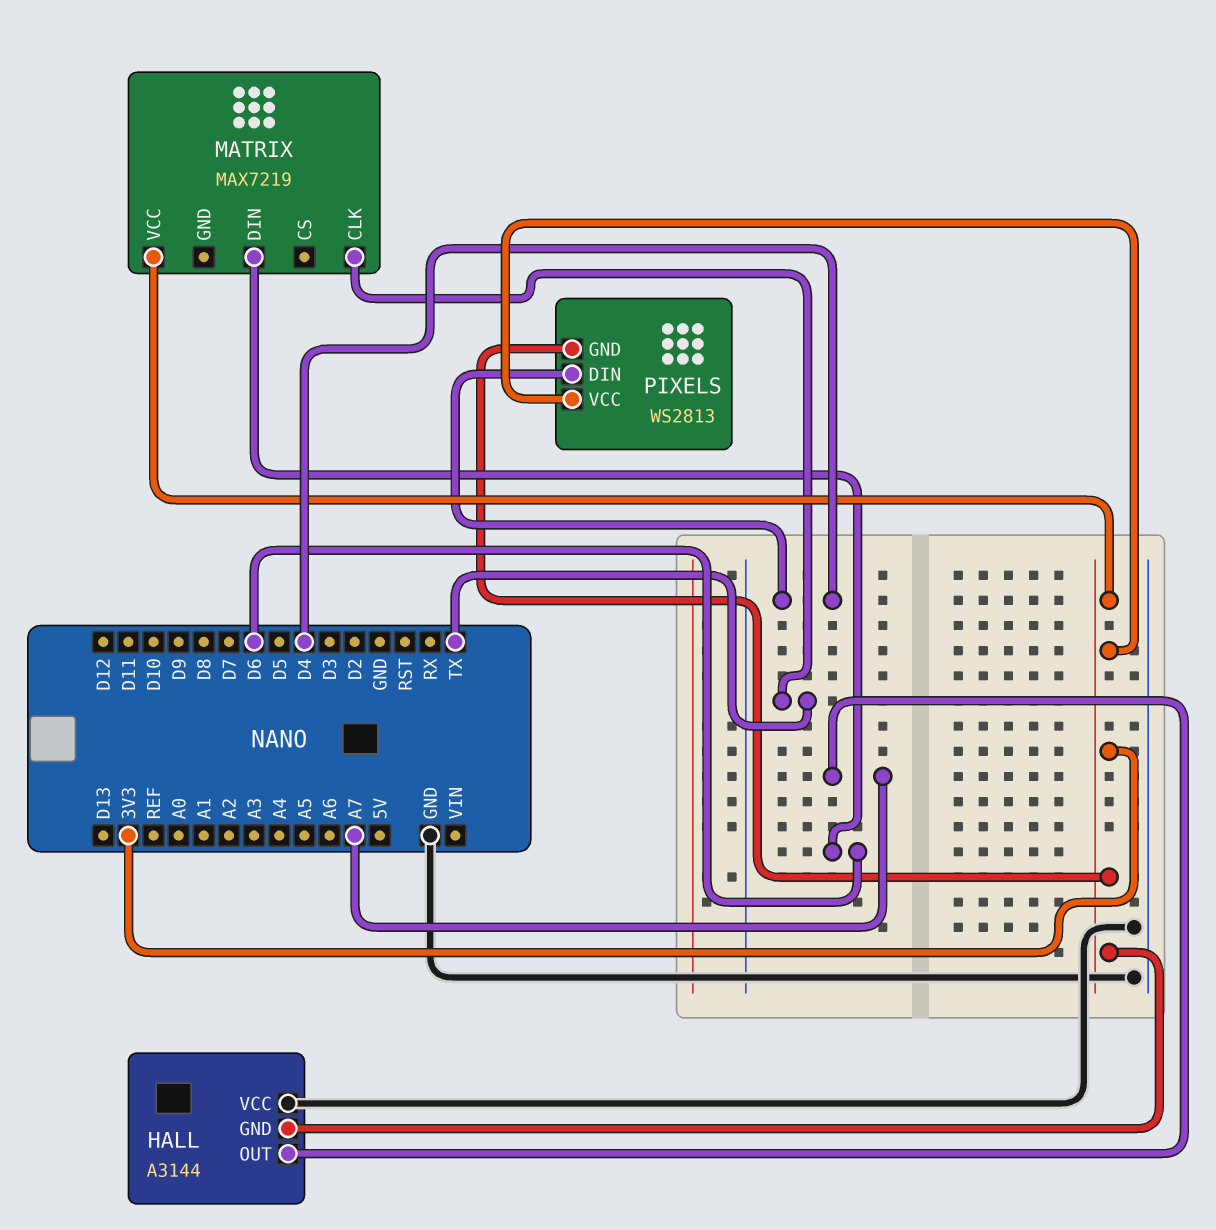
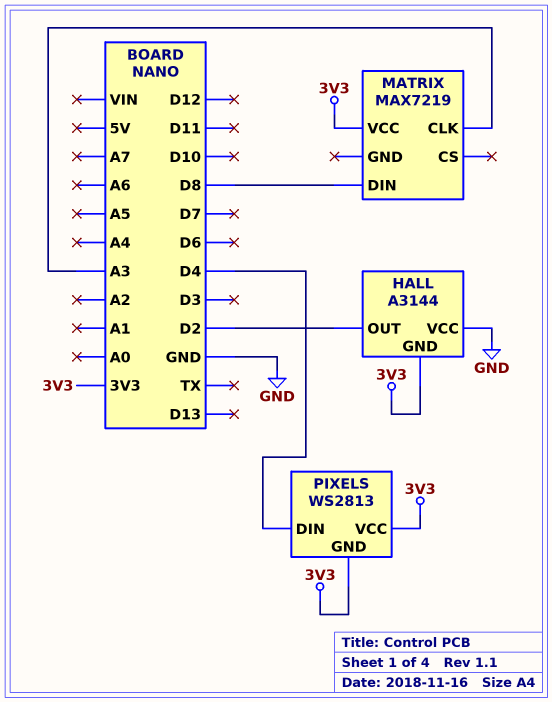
HALL pin OUT: A7 -> D2
MATRIX pin CLK: TX -> A3
MATRIX pin DIN: D6 -> D8

